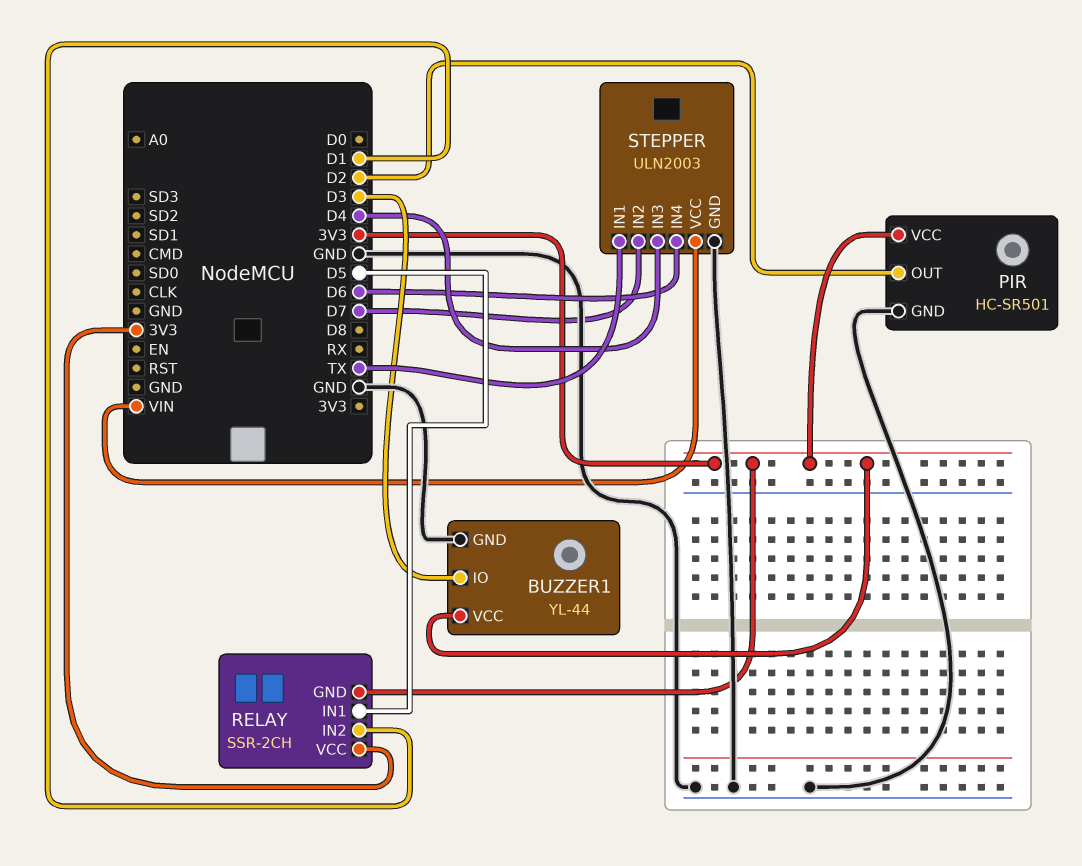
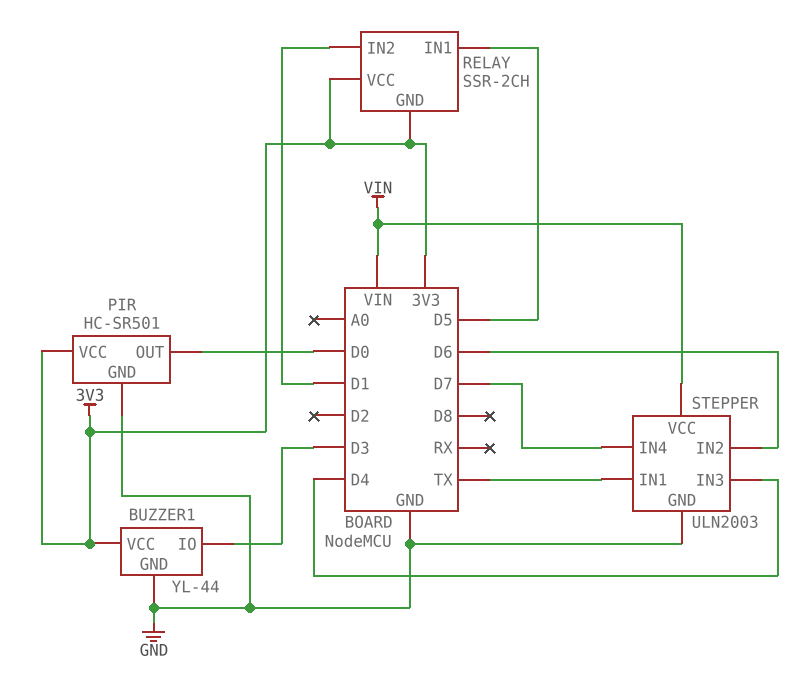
PIR pin OUT: D2 -> D0
STEPPER pin IN2: D7 -> D6
STEPPER pin IN4: D6 -> D7

